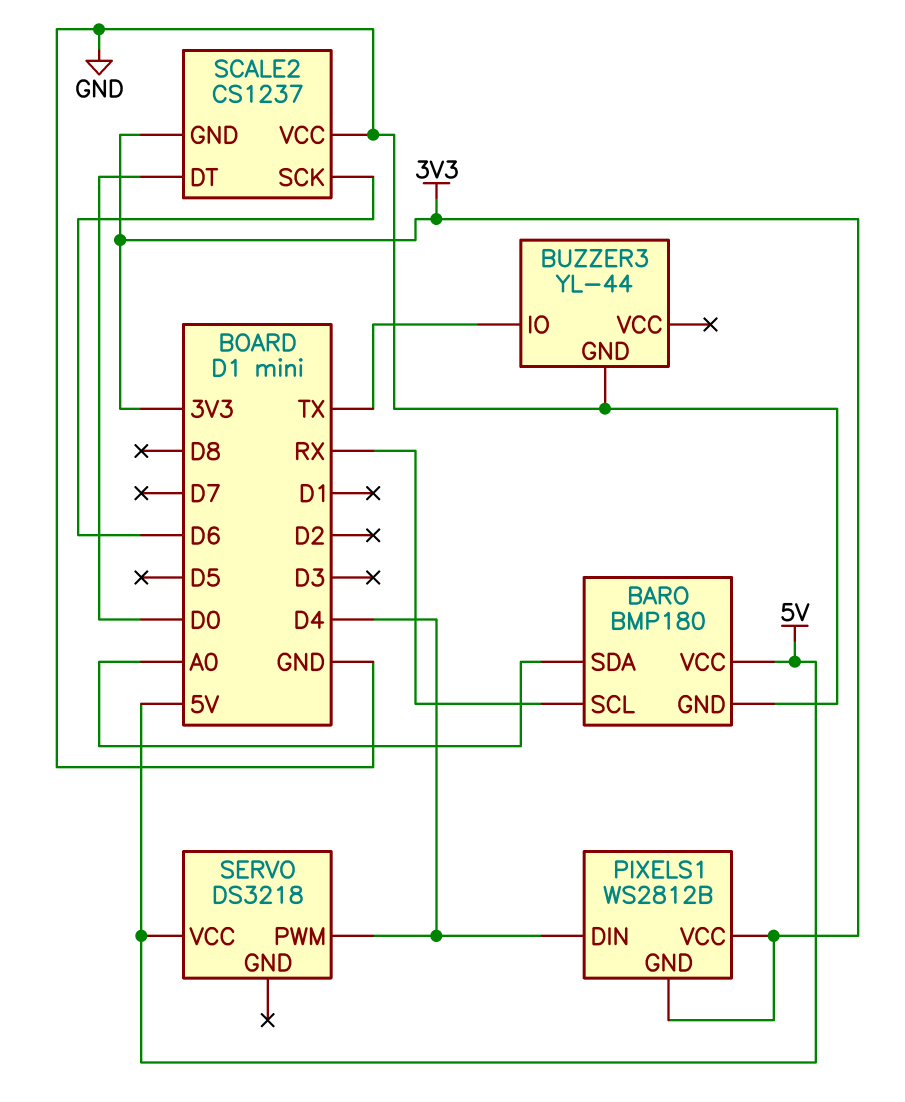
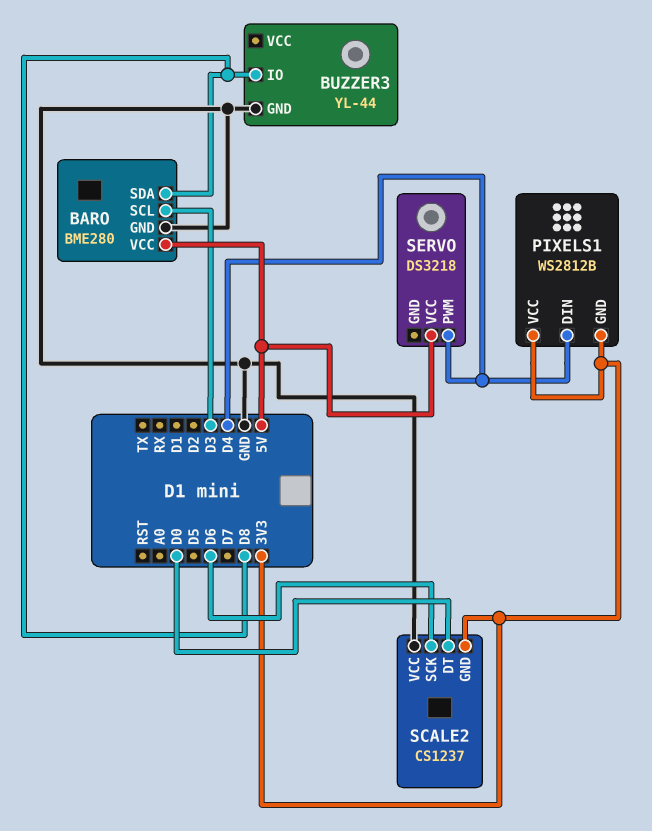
BARO: BMP180 -> BME280
BARO pin SCL: RX -> D3
BARO pin SDA: A0 -> D8
BUZZER3 pin IO: TX -> D8

